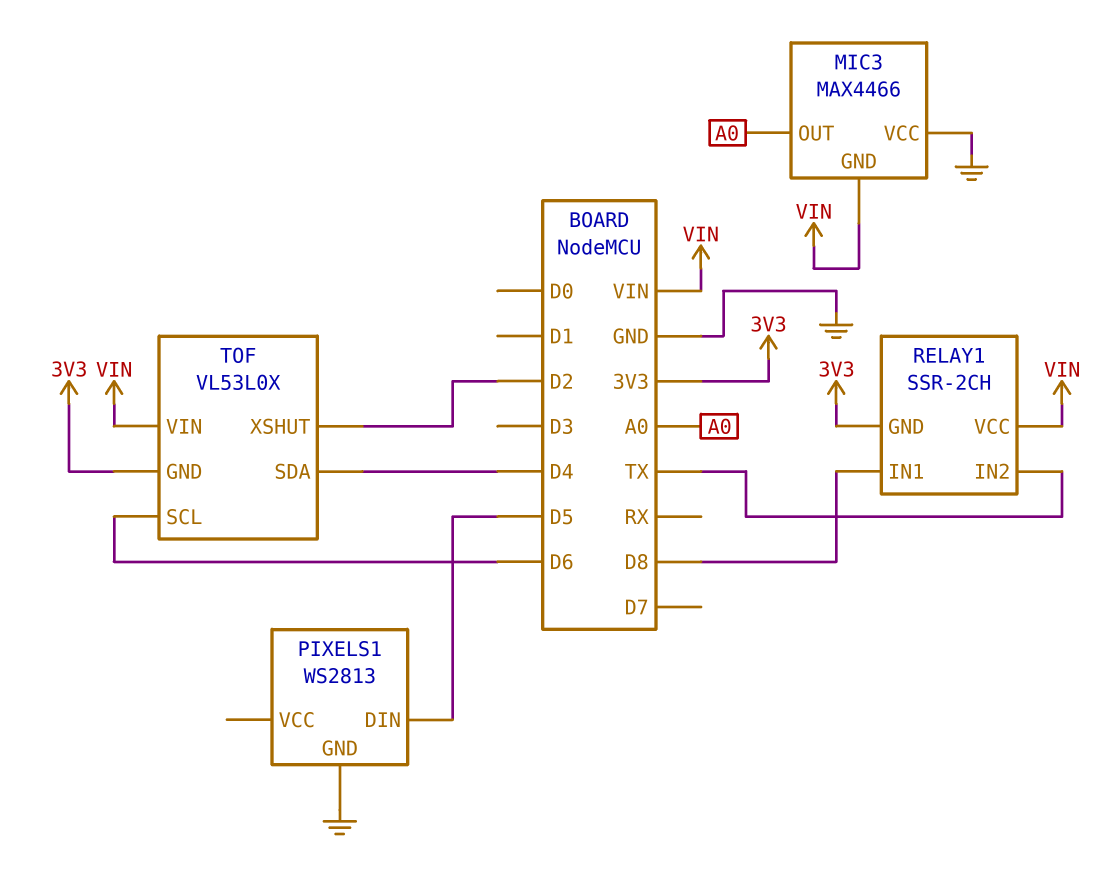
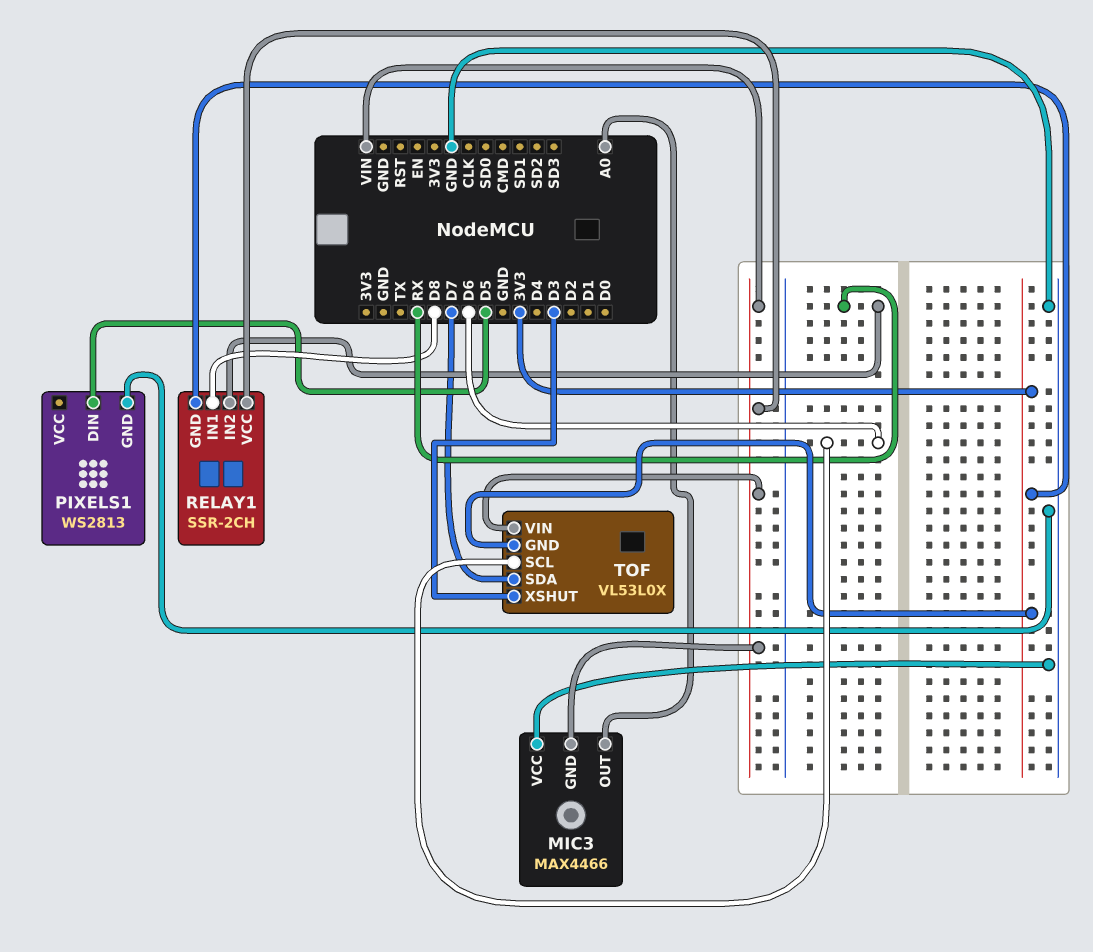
RELAY1 pin IN2: TX -> RX
TOF pin SDA: D4 -> D7
TOF pin XSHUT: D2 -> D3

